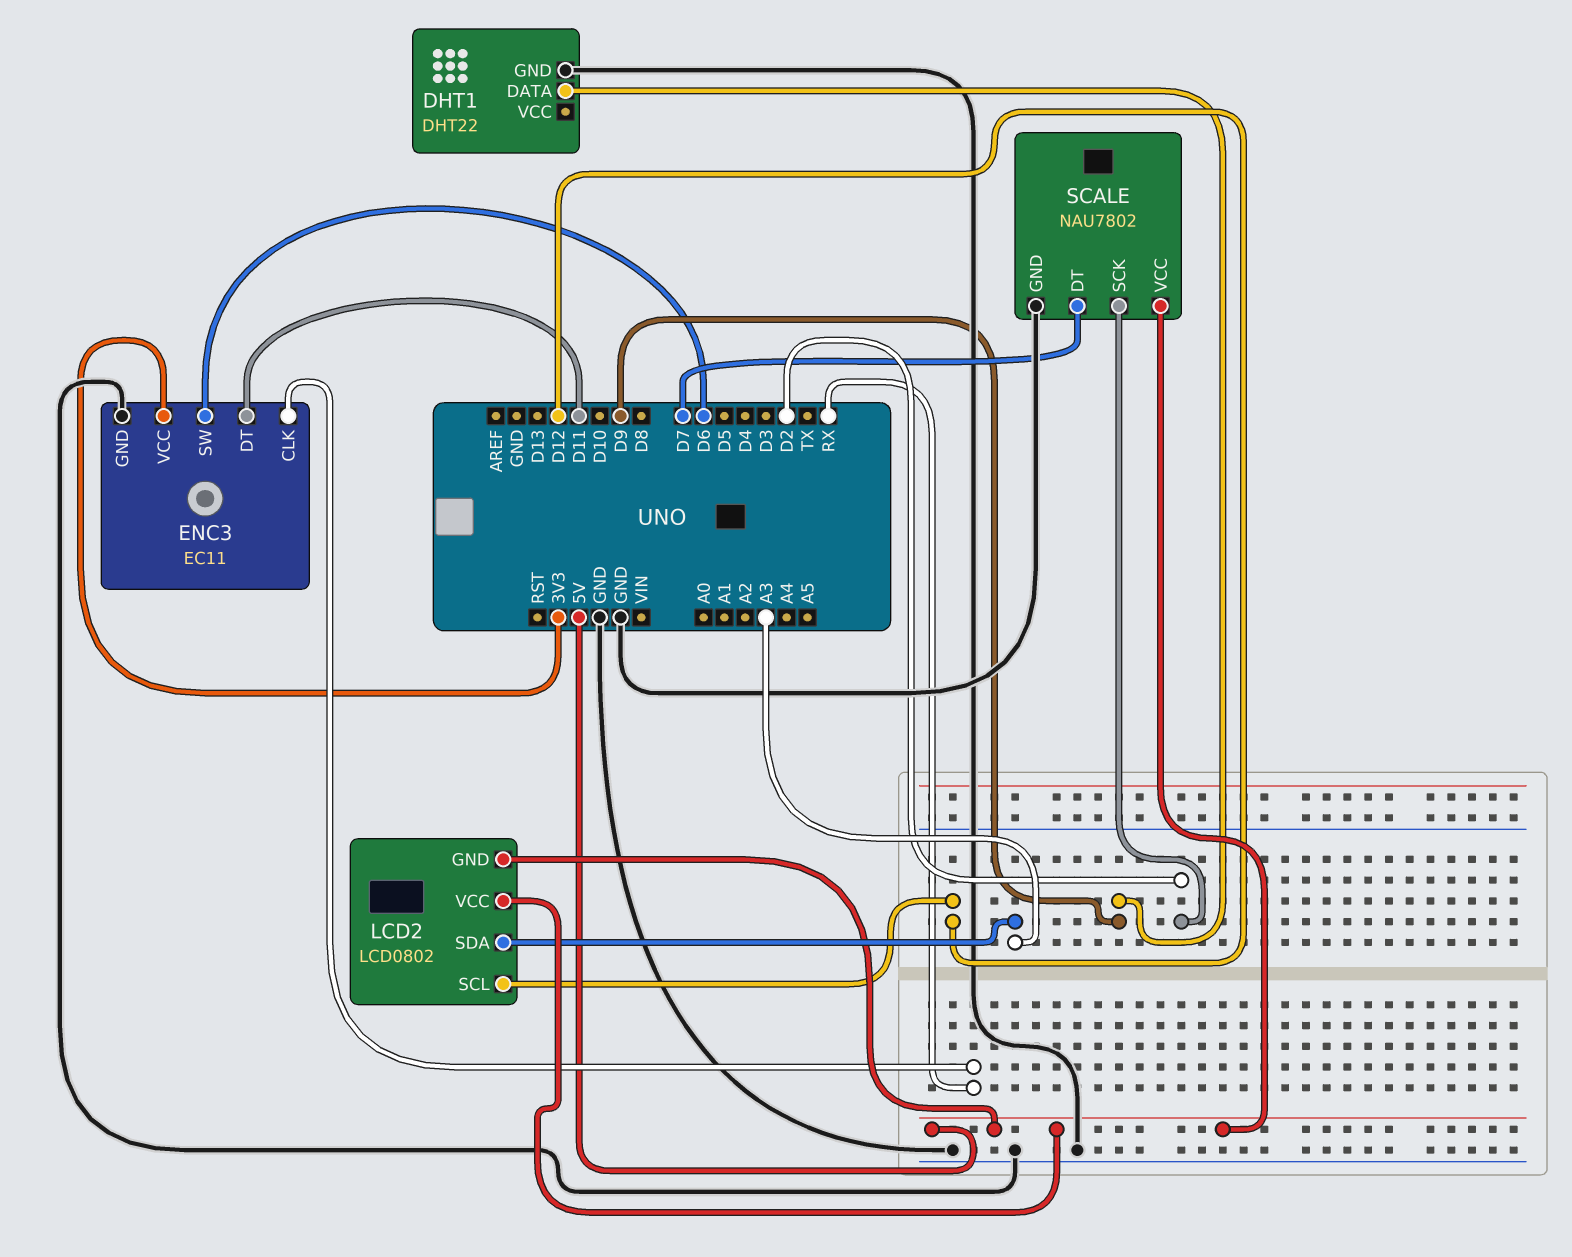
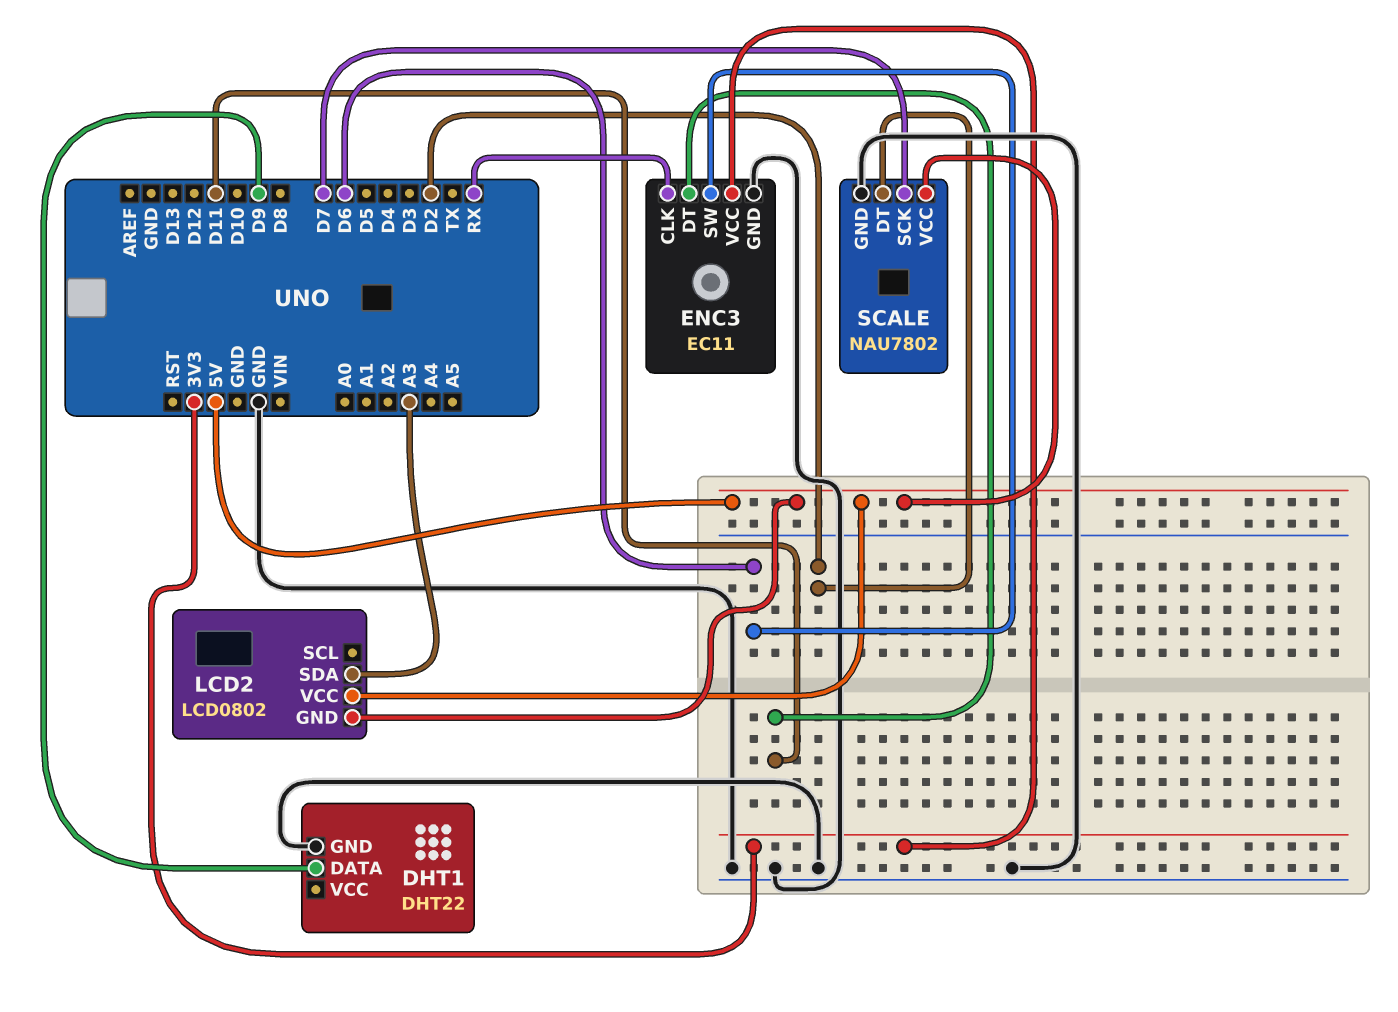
LCD2 pin SCL: D12 -> none
SCALE pin DT: D7 -> D2
SCALE pin SCK: D2 -> D7

